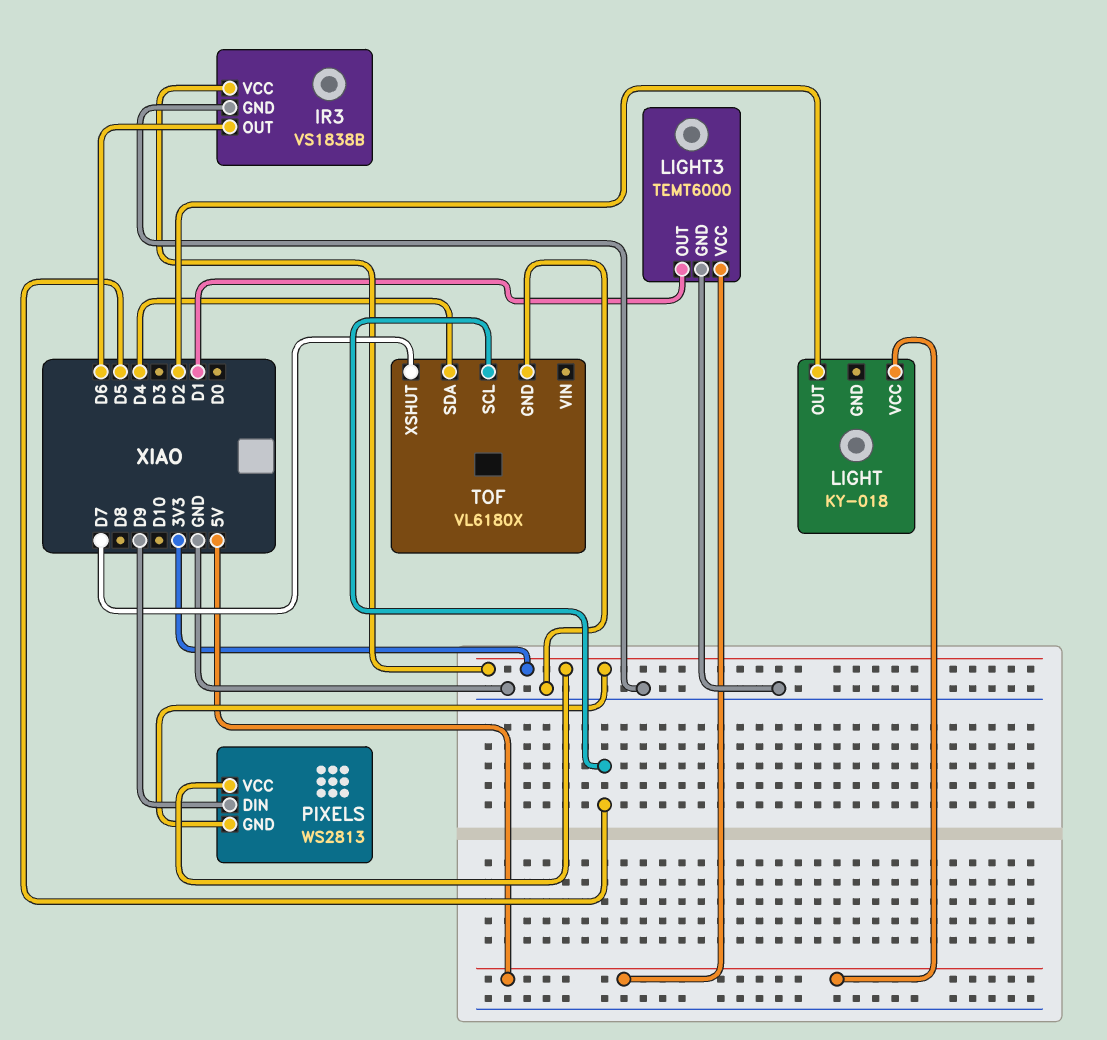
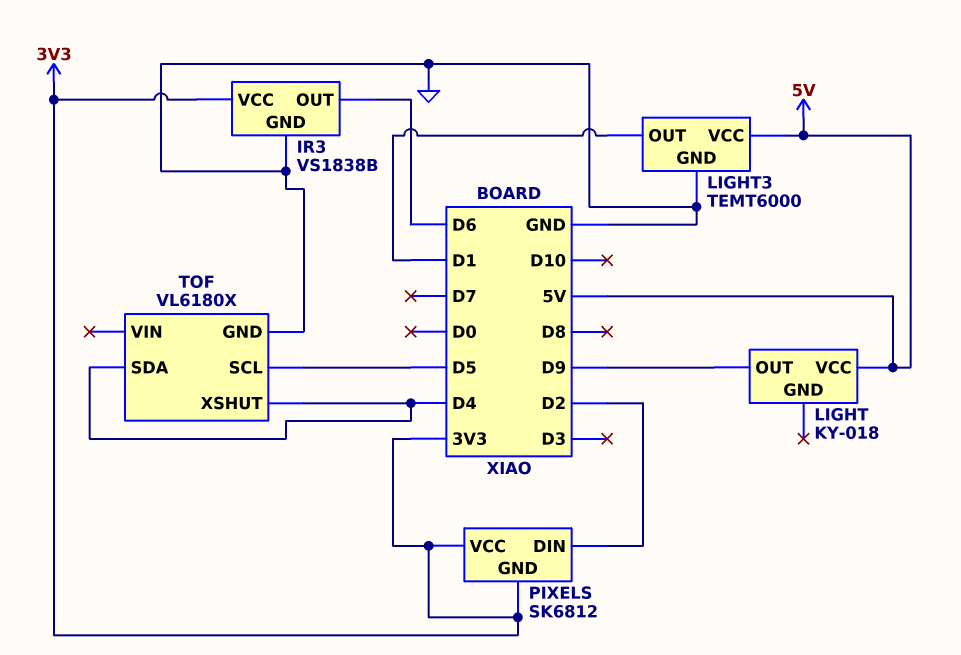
LIGHT pin OUT: D2 -> D9
PIXELS: WS2813 -> SK6812
PIXELS pin DIN: D9 -> D2
TOF pin XSHUT: D7 -> D4

